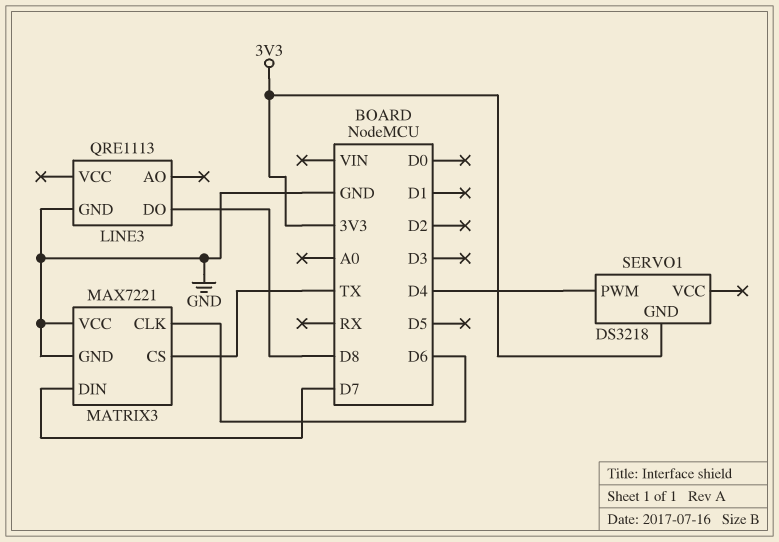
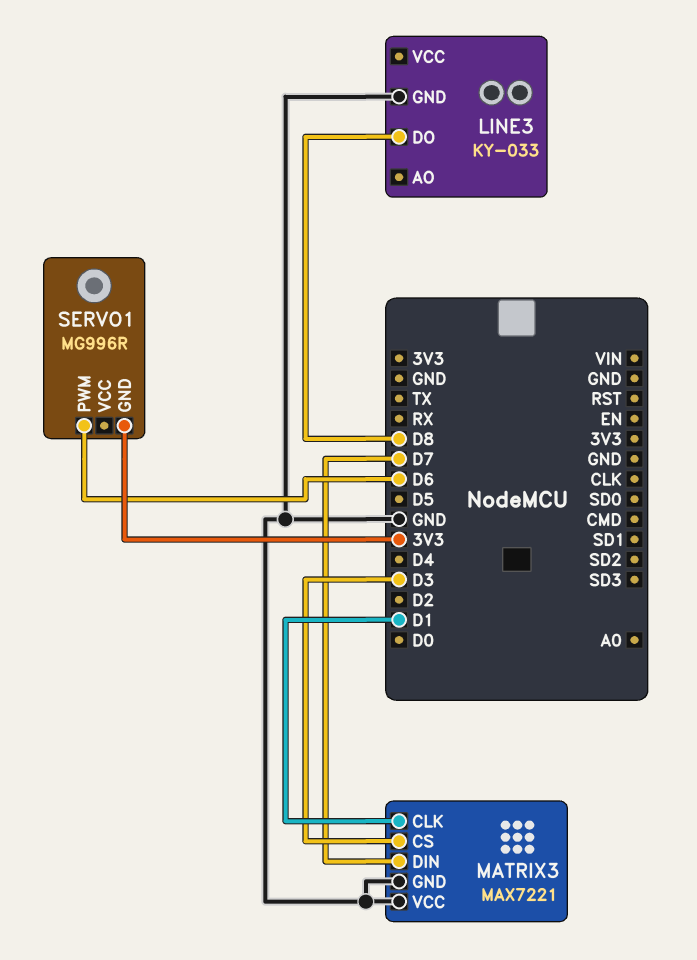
LINE3: QRE1113 -> KY-033
MATRIX3 pin CLK: D6 -> D1
MATRIX3 pin CS: TX -> D3
SERVO1: DS3218 -> MG996R
SERVO1 pin PWM: D4 -> D6

